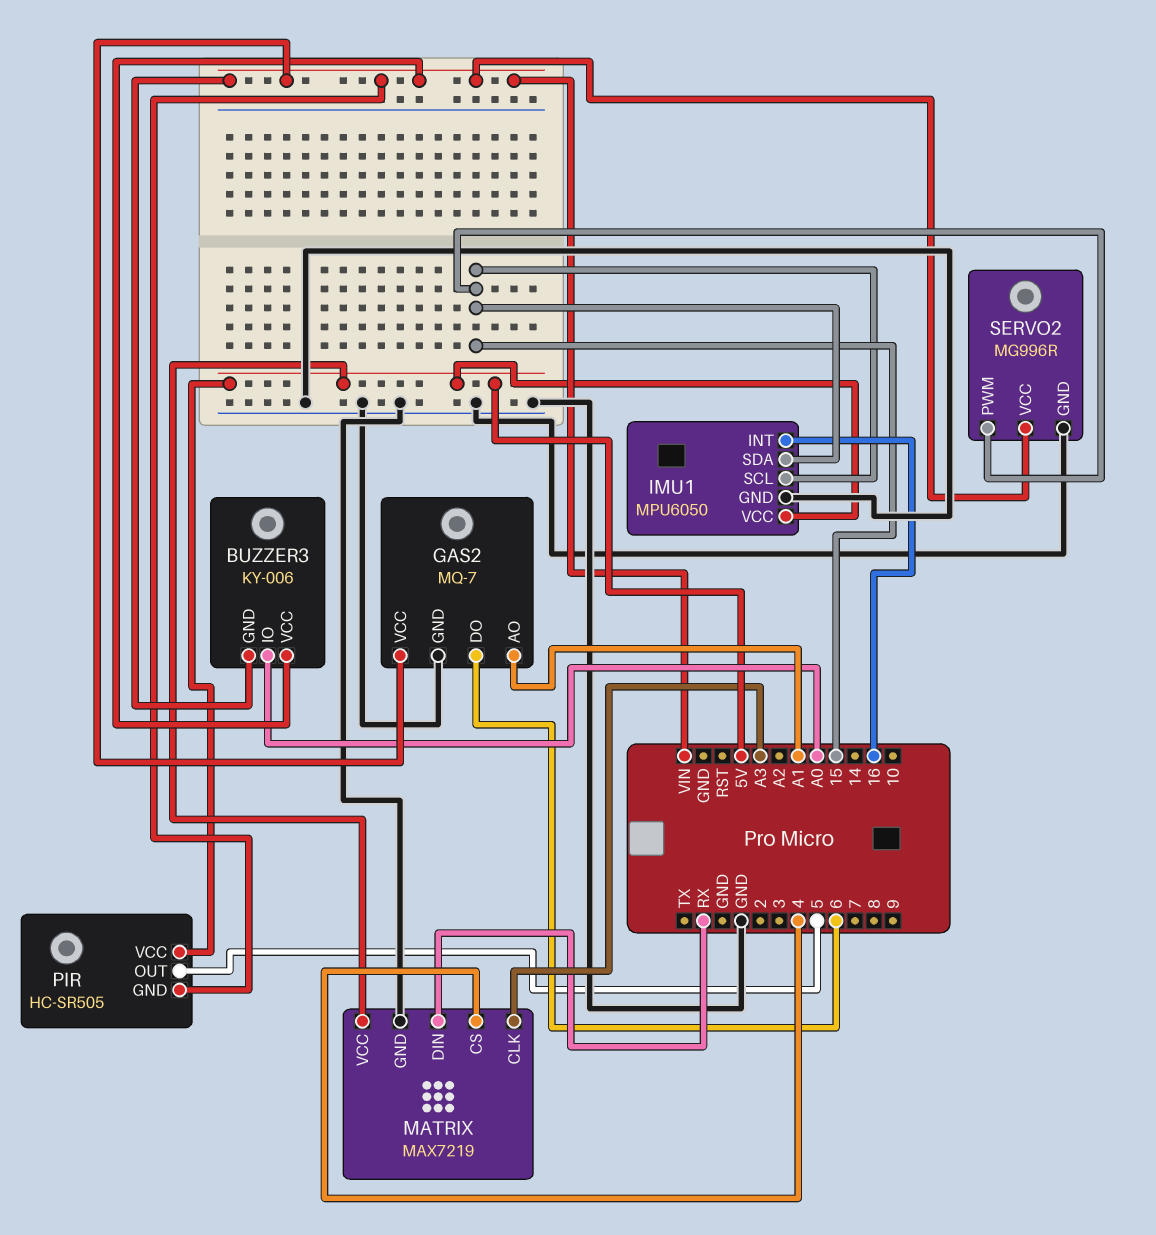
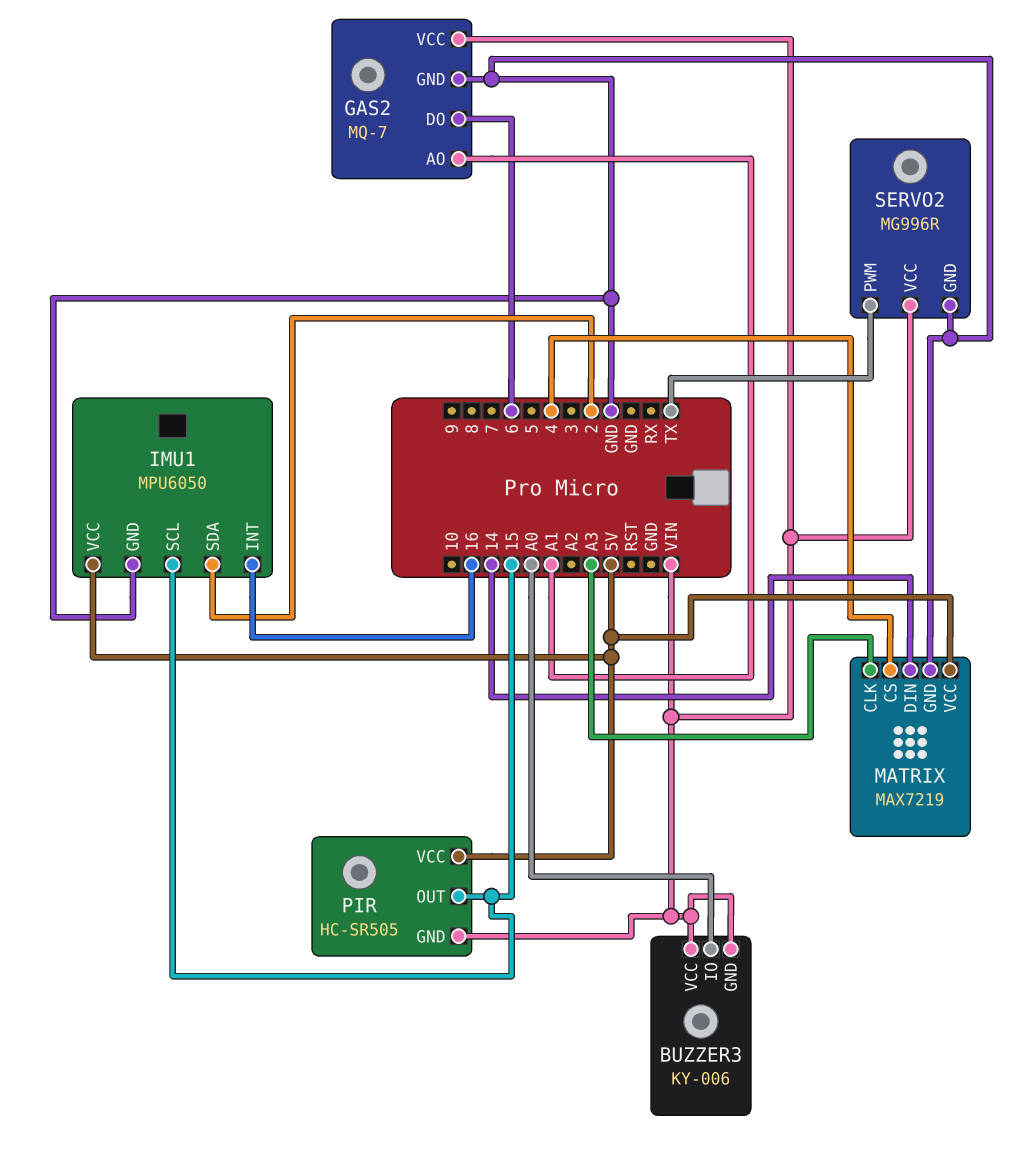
IMU1 pin SDA: 15 -> 2
MATRIX pin DIN: RX -> 14
PIR pin OUT: 5 -> 15
SERVO2 pin PWM: 15 -> TX

